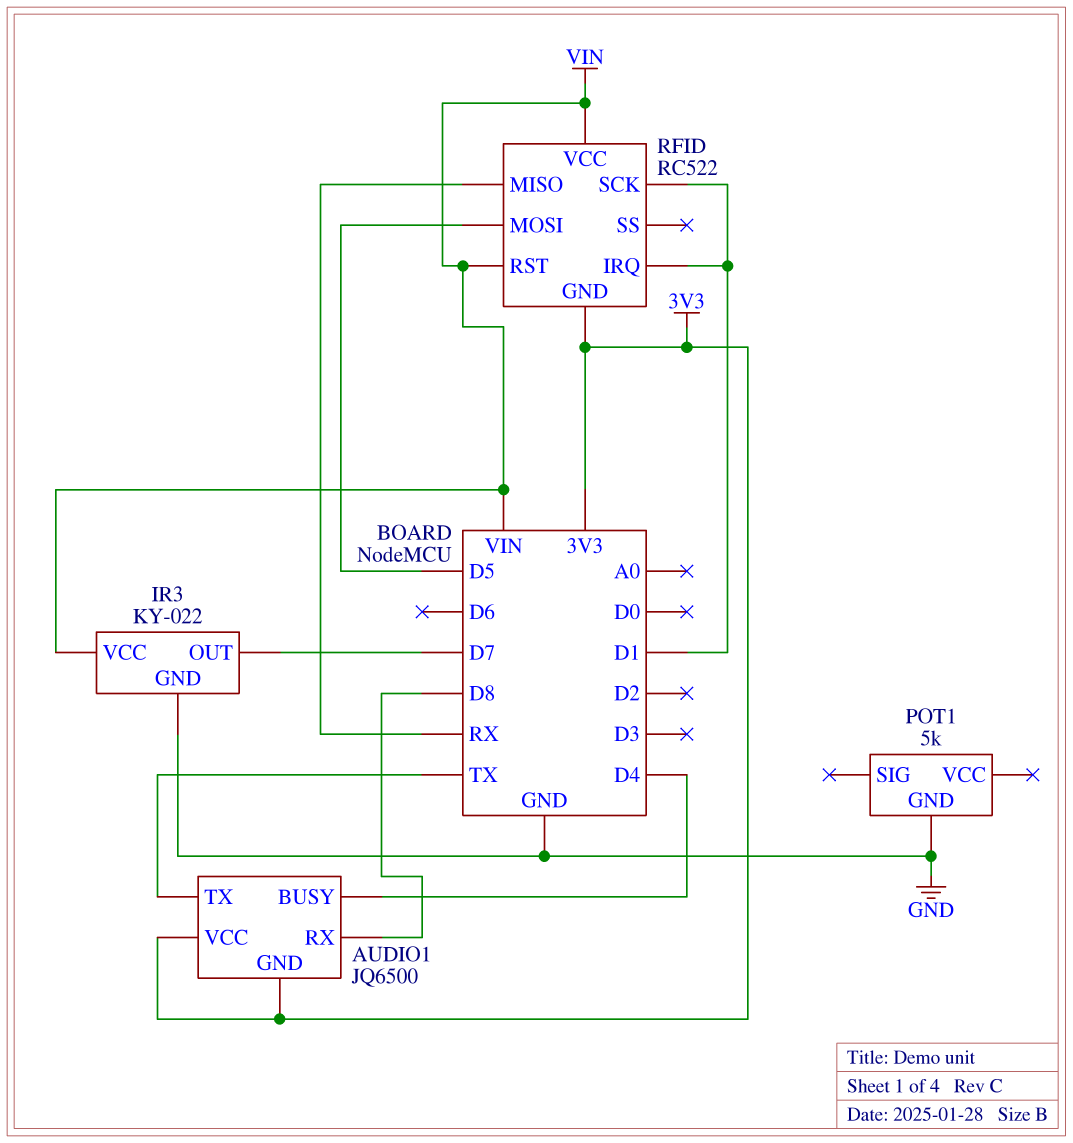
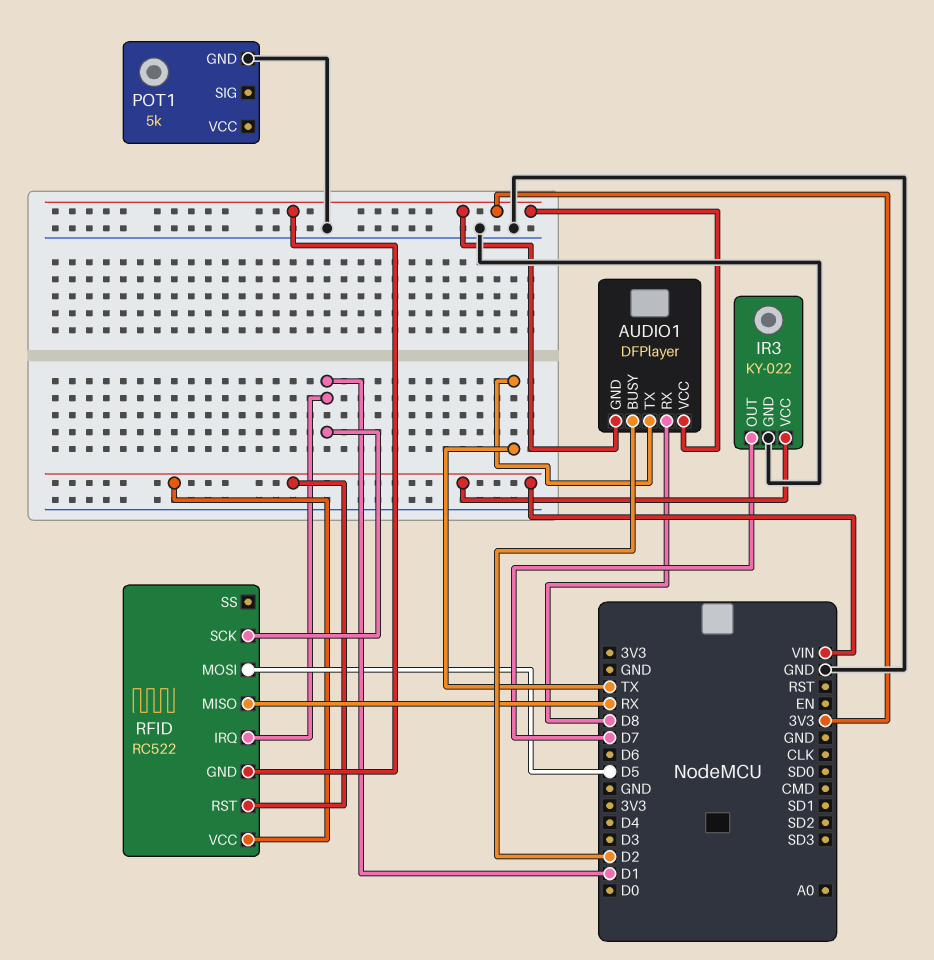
AUDIO1: JQ6500 -> DFPlayer
AUDIO1 pin BUSY: D4 -> D2

